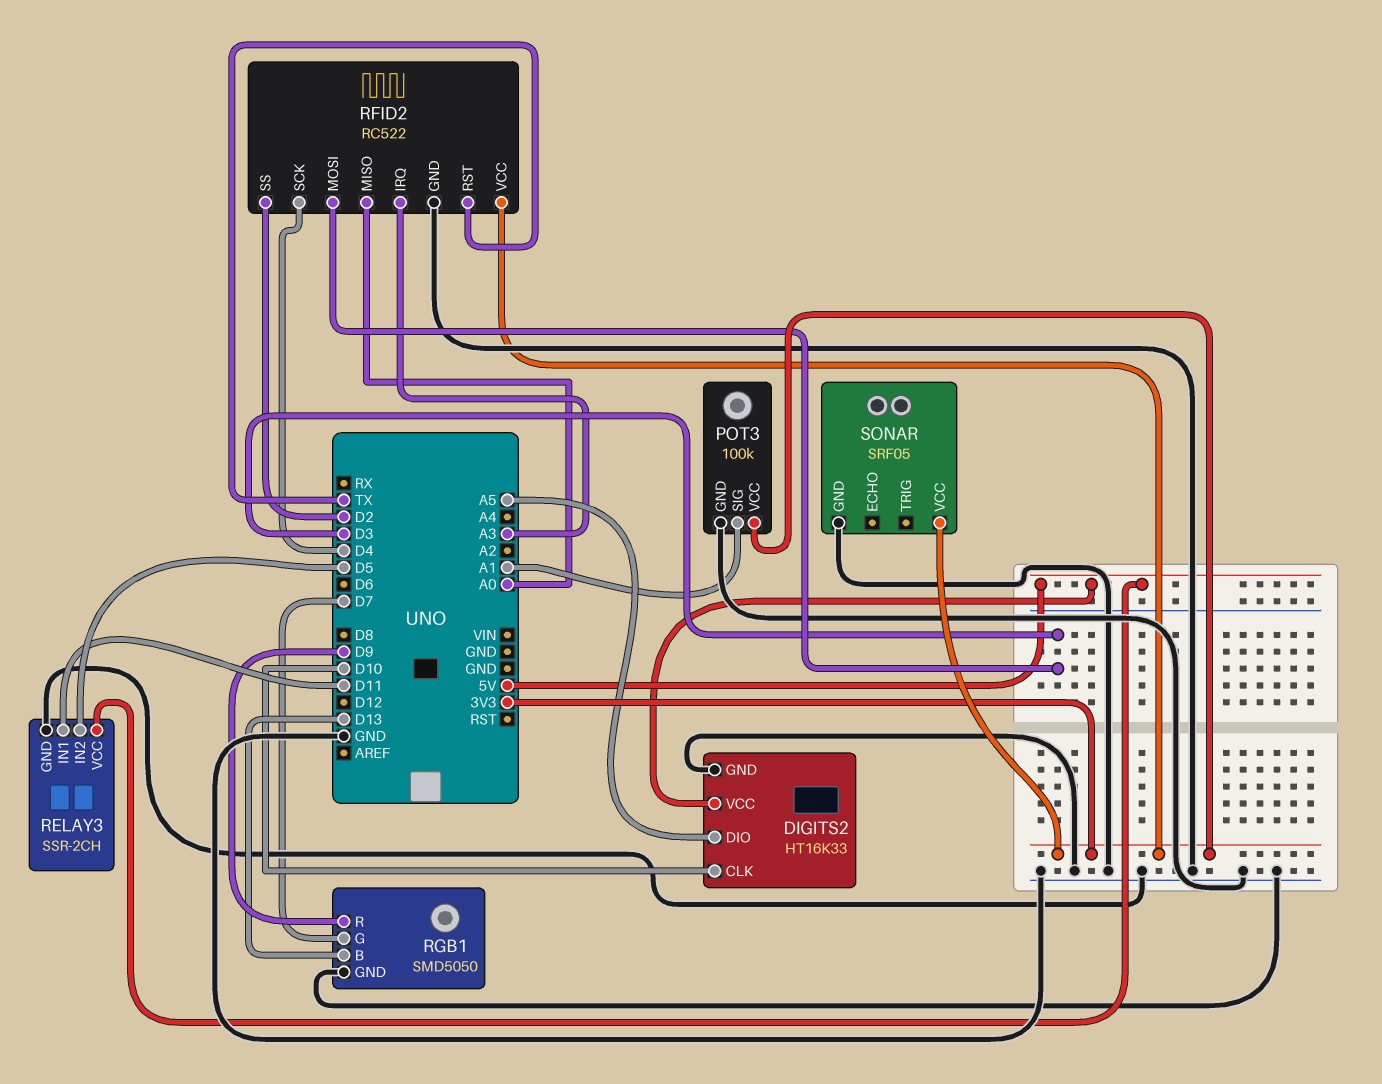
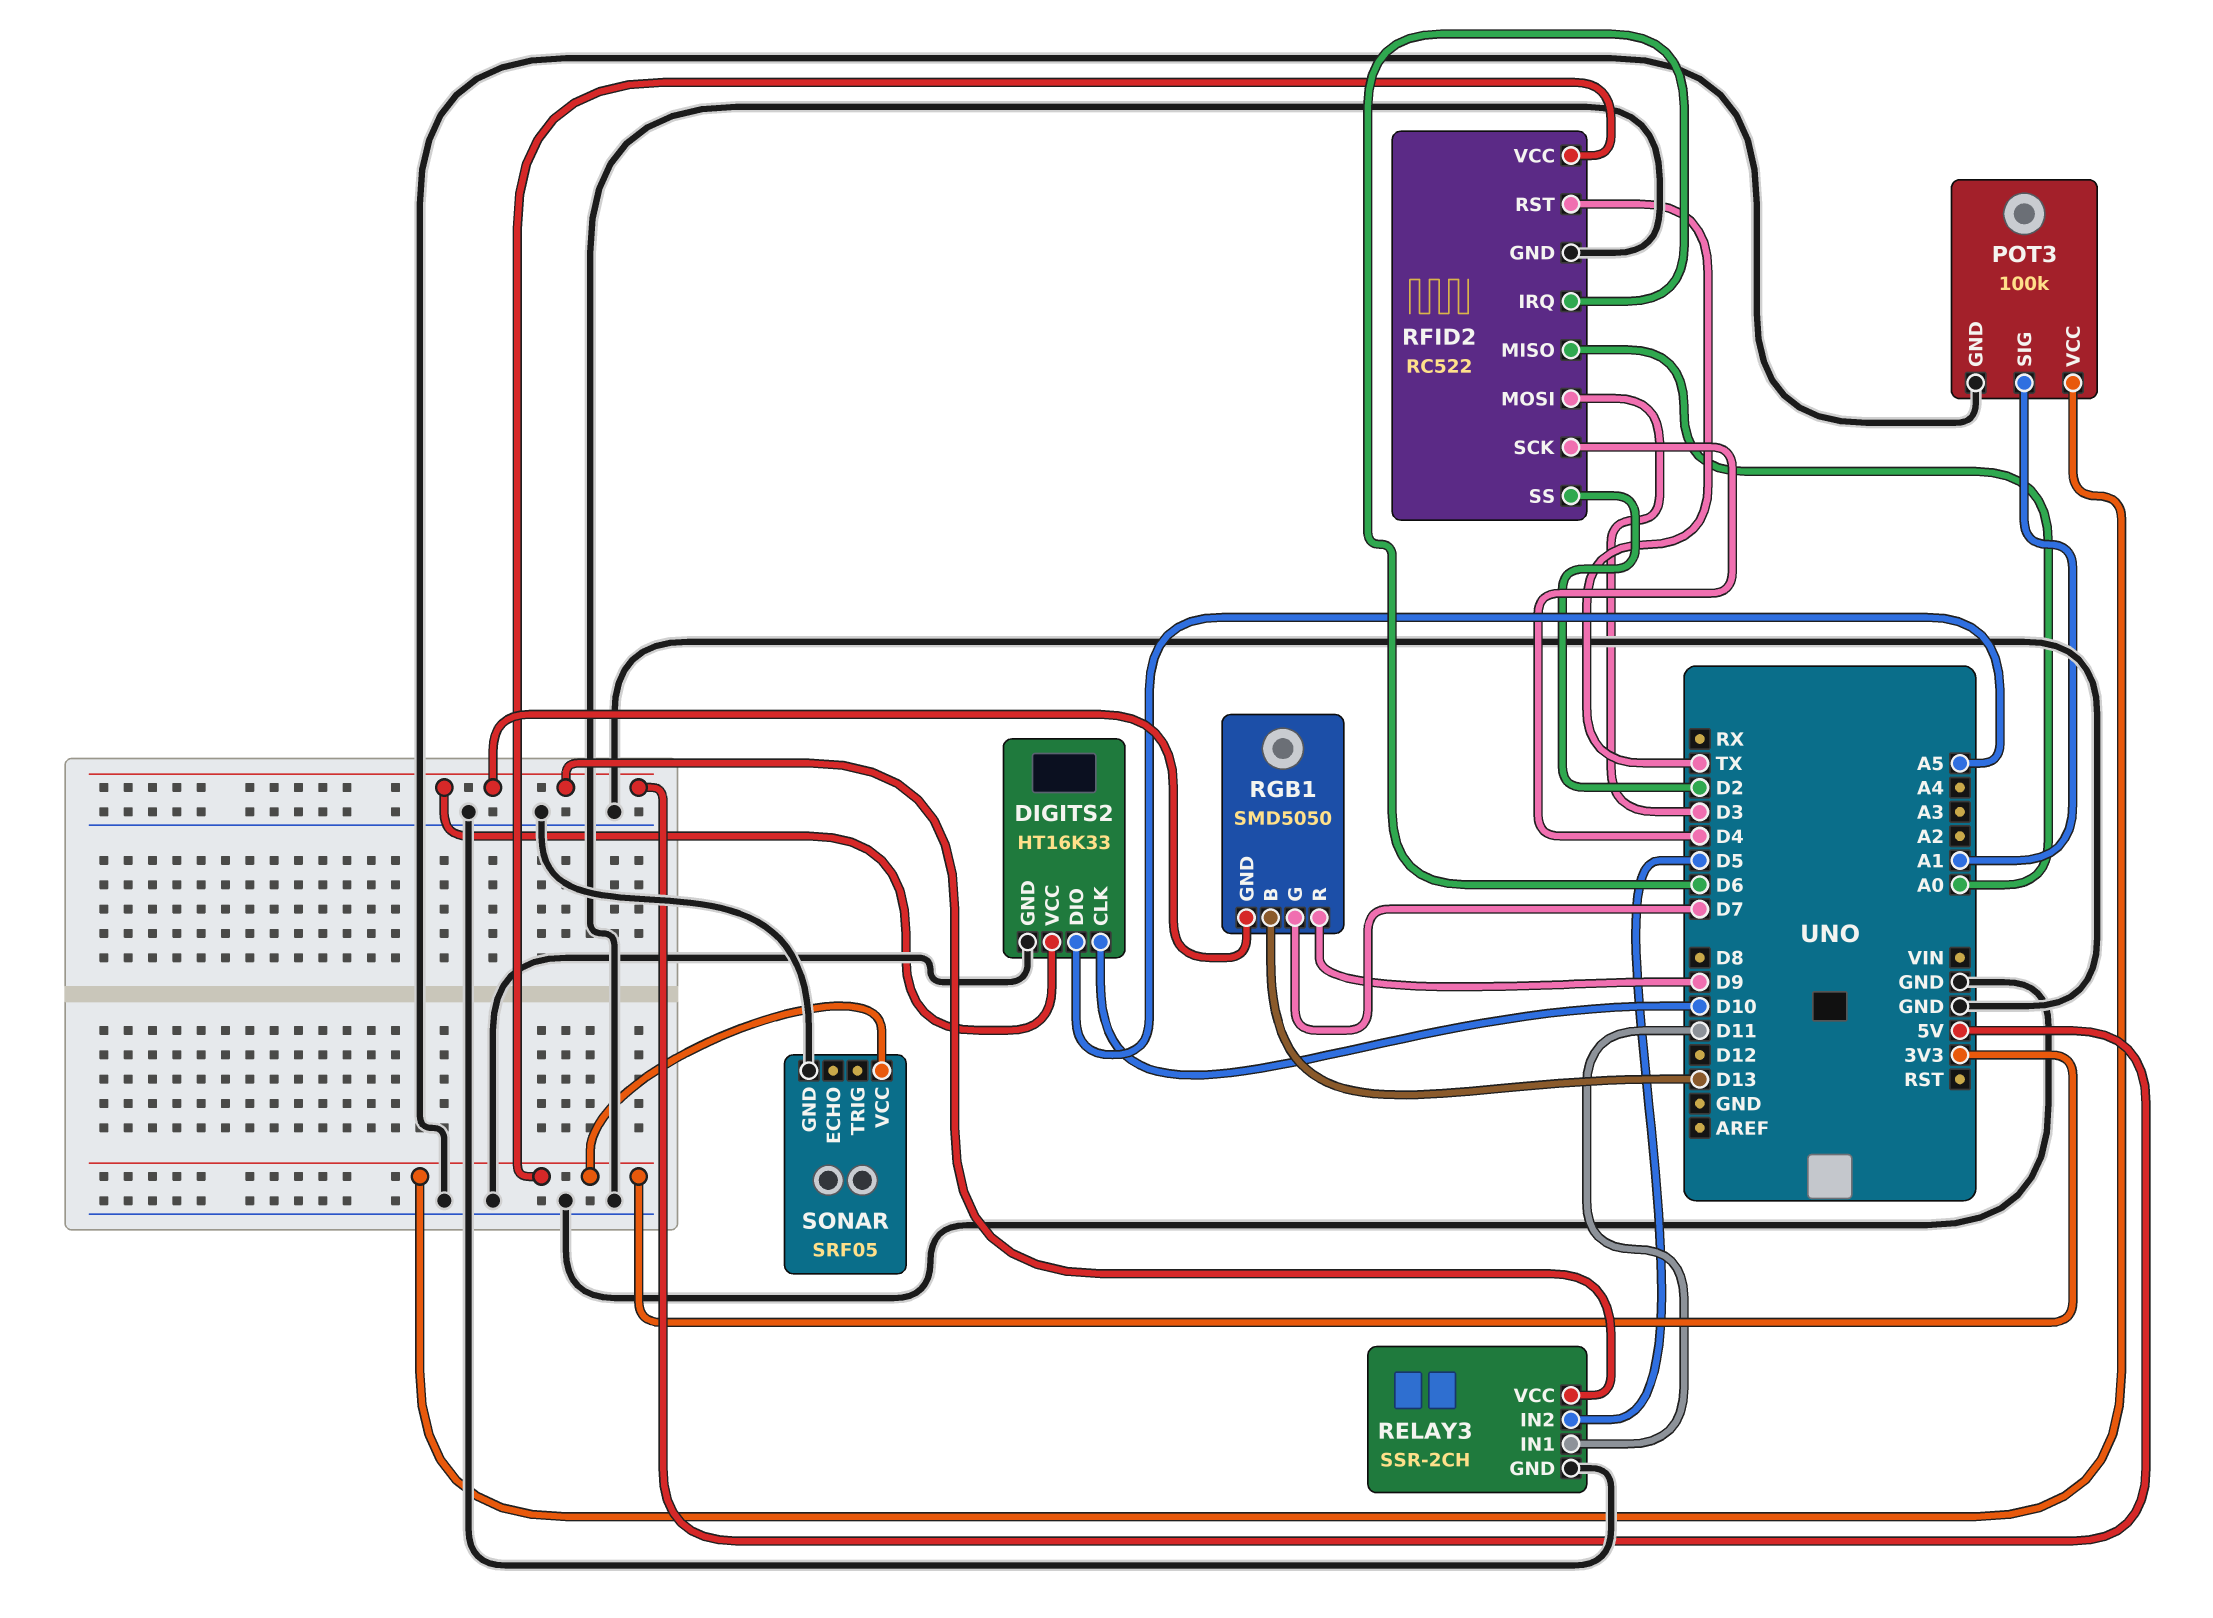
RFID2 pin IRQ: A3 -> D6
RGB1 pin GND: GND -> 5V

